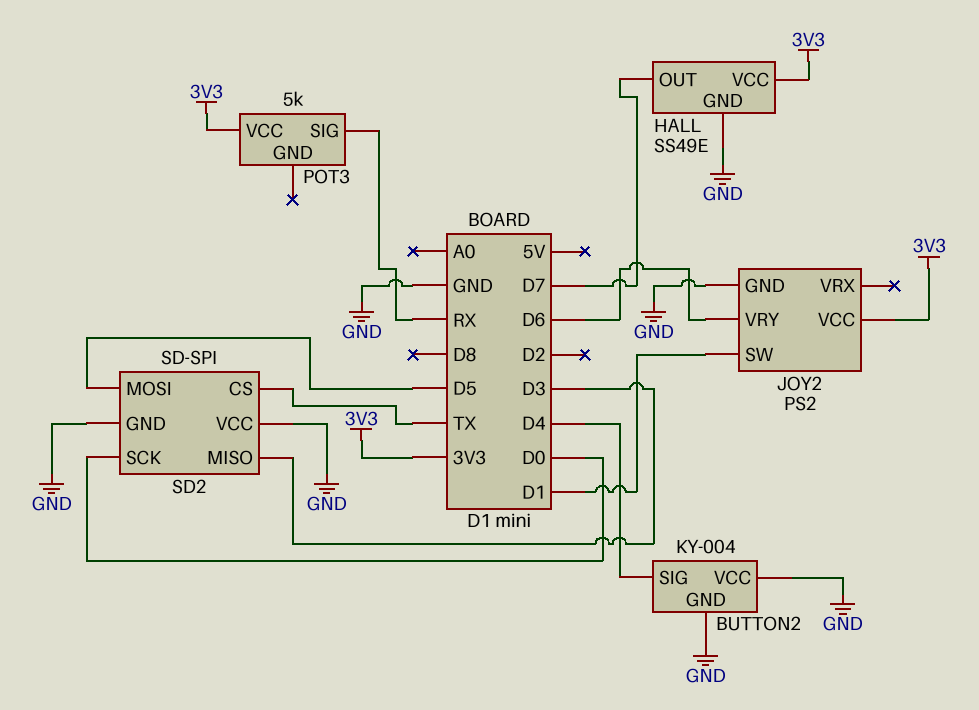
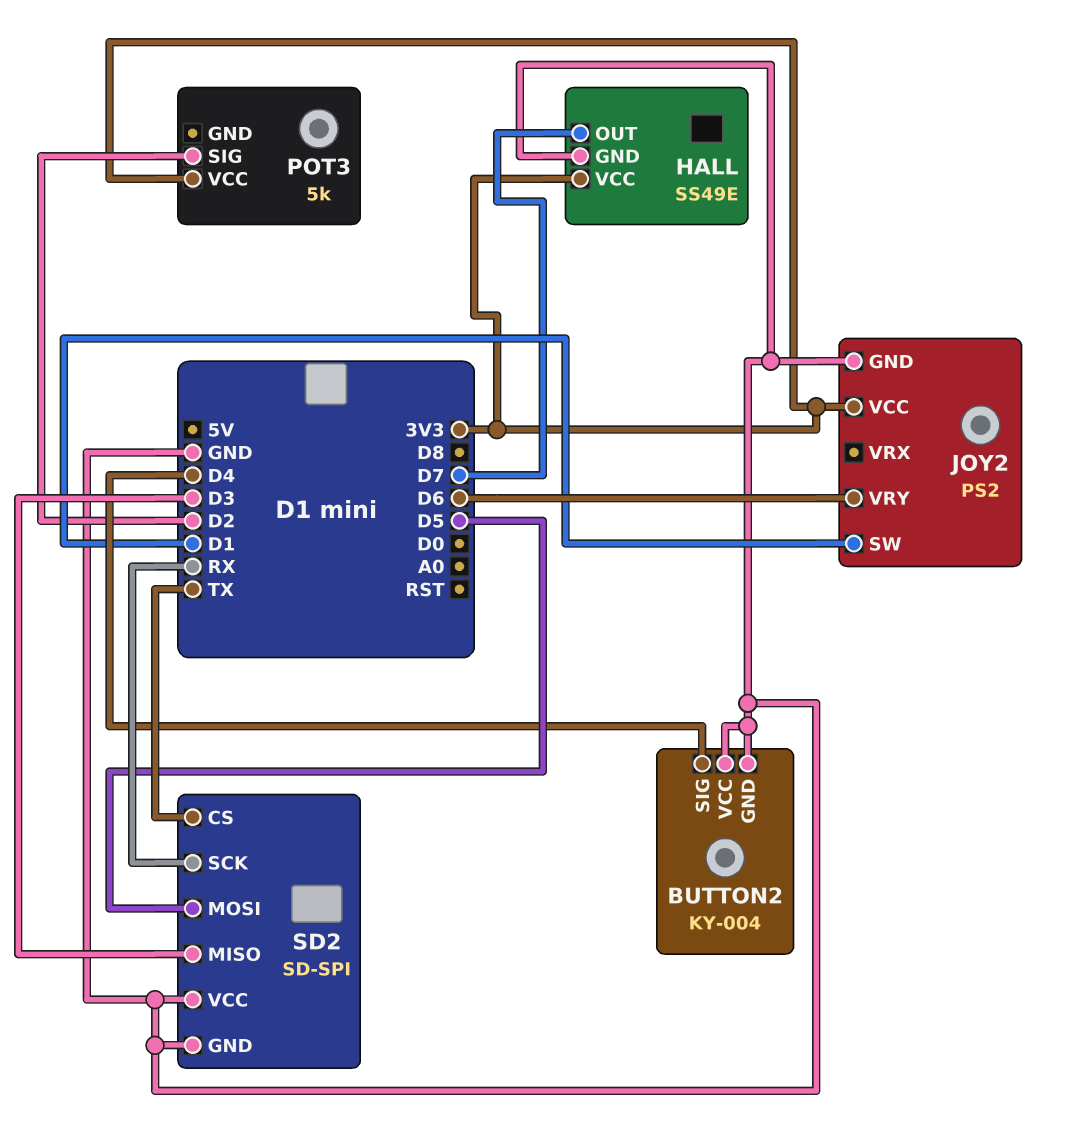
POT3 pin SIG: RX -> D2
SD2 pin SCK: D0 -> RX

